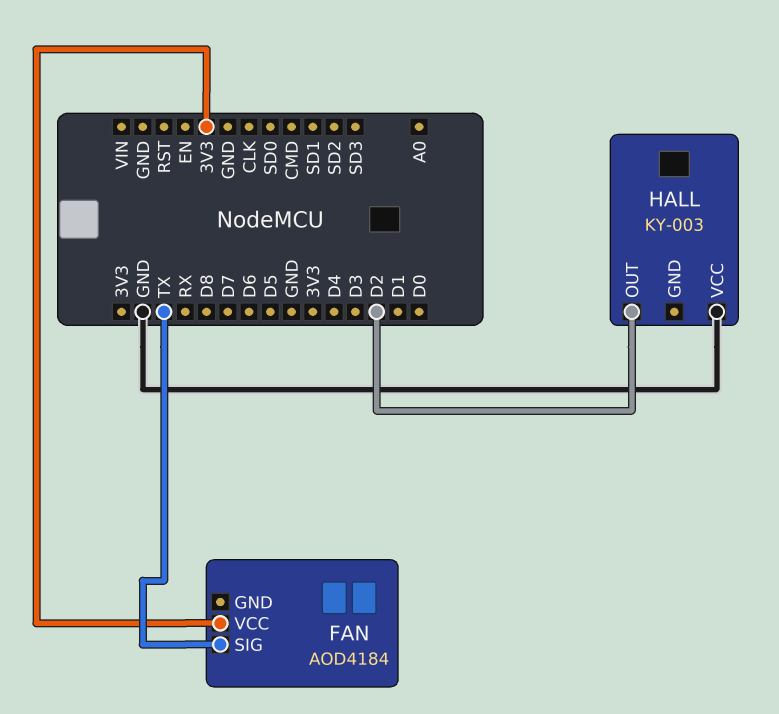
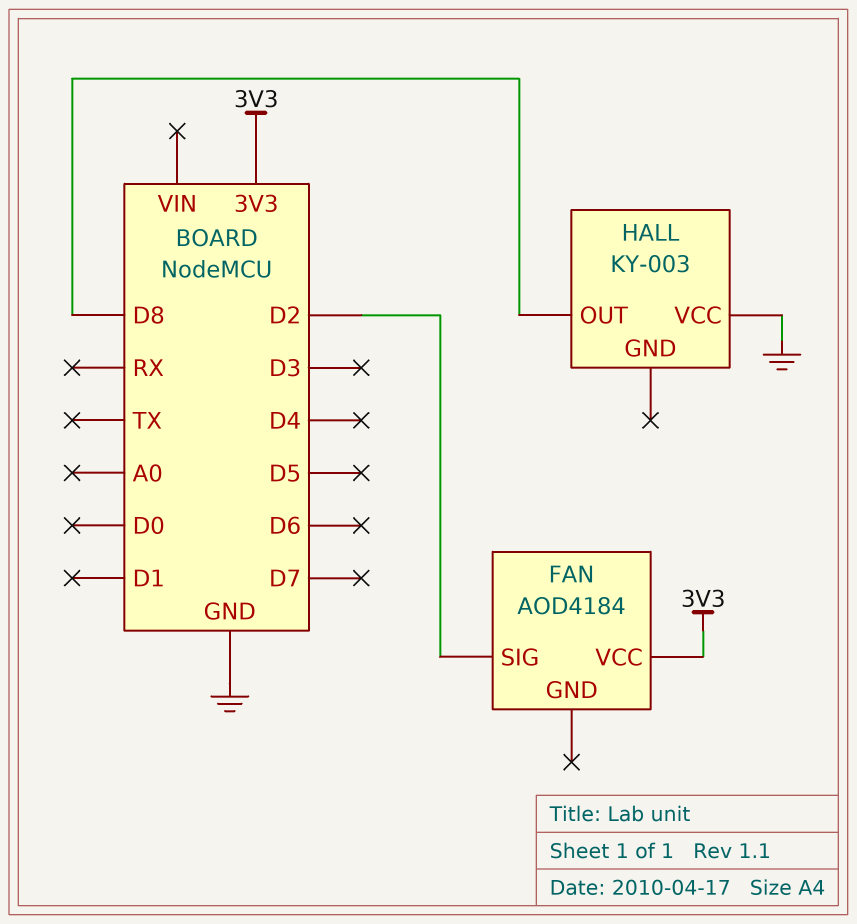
FAN pin SIG: TX -> D2
HALL pin OUT: D2 -> D8

